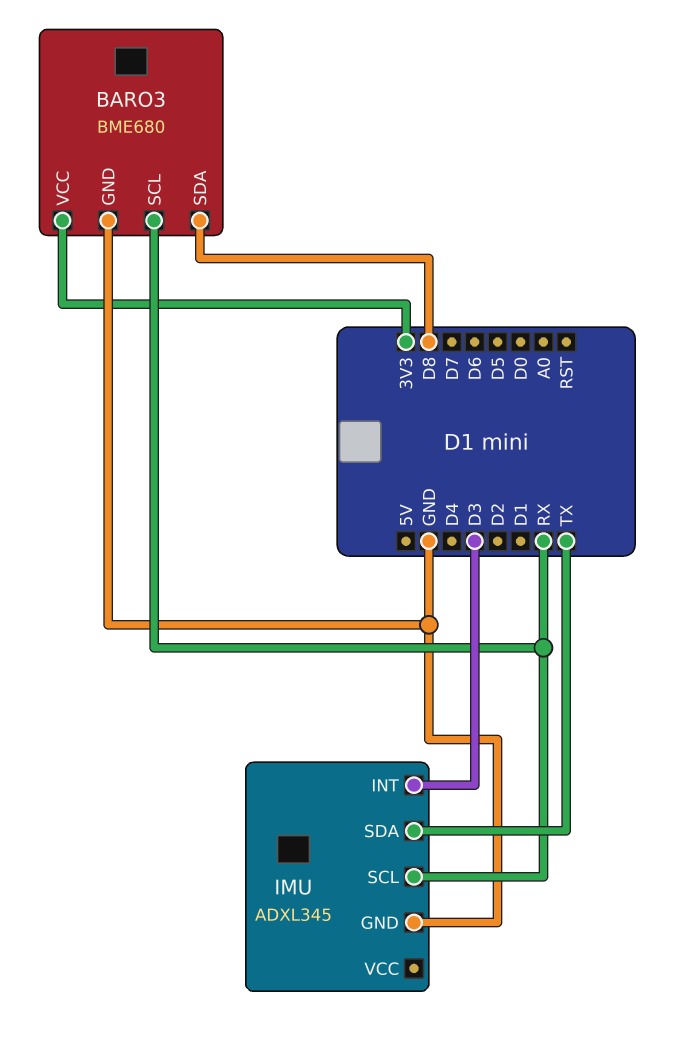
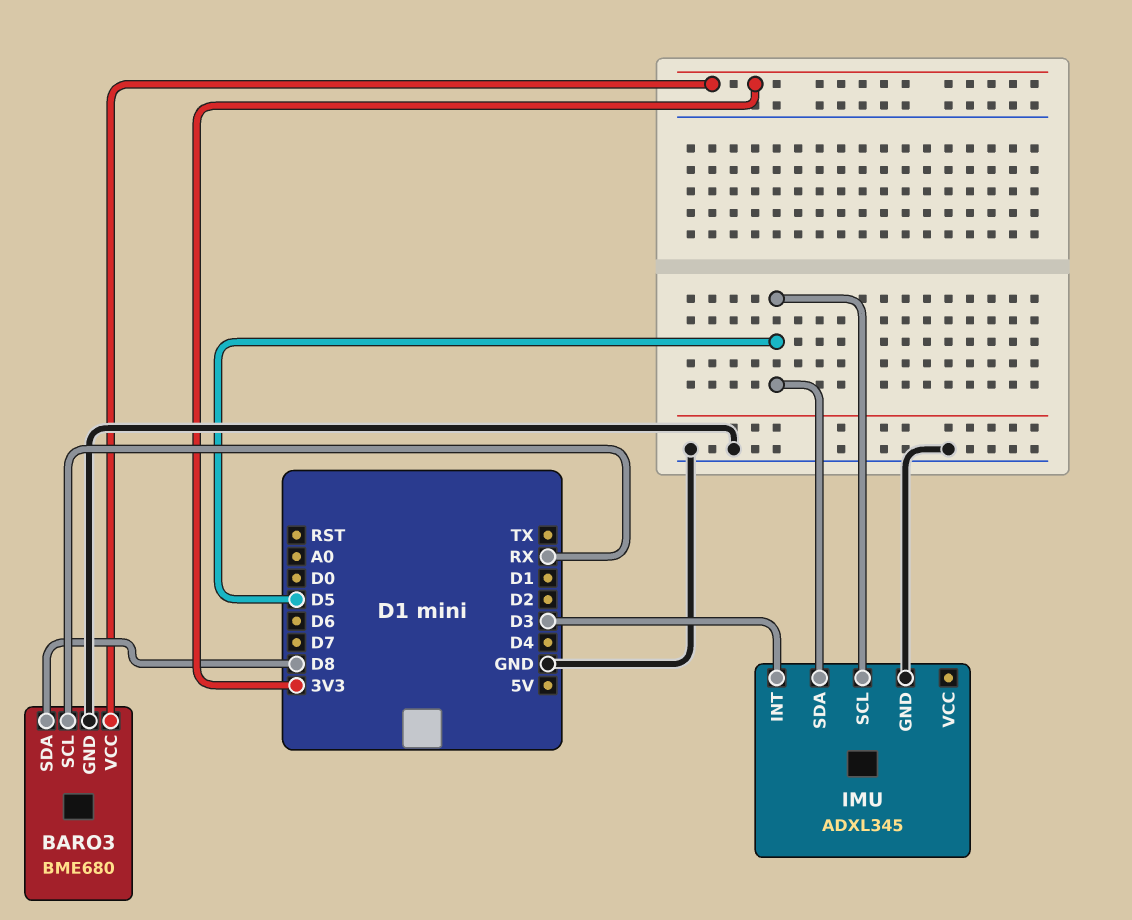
IMU pin SCL: RX -> D5
IMU pin SDA: TX -> D5

